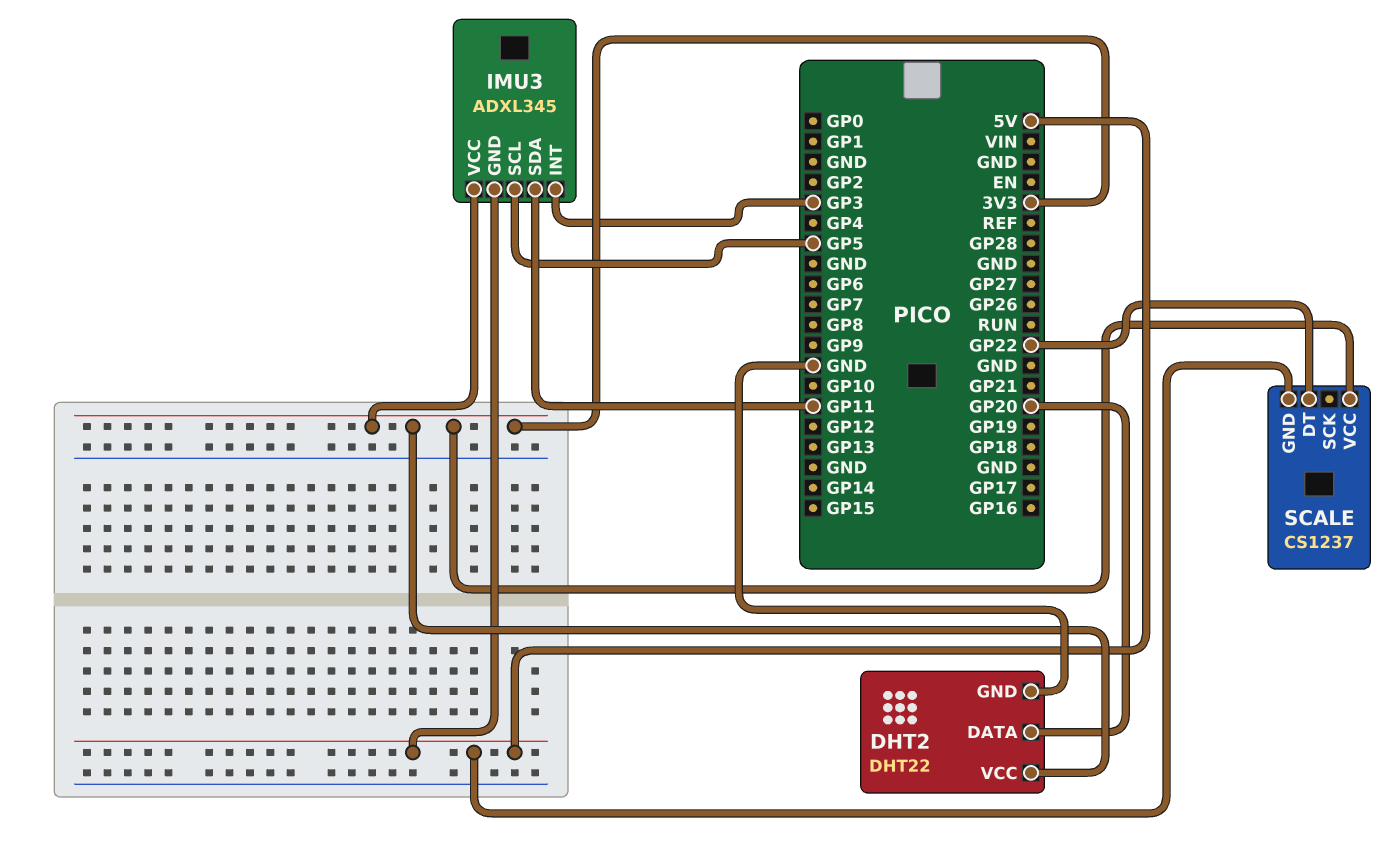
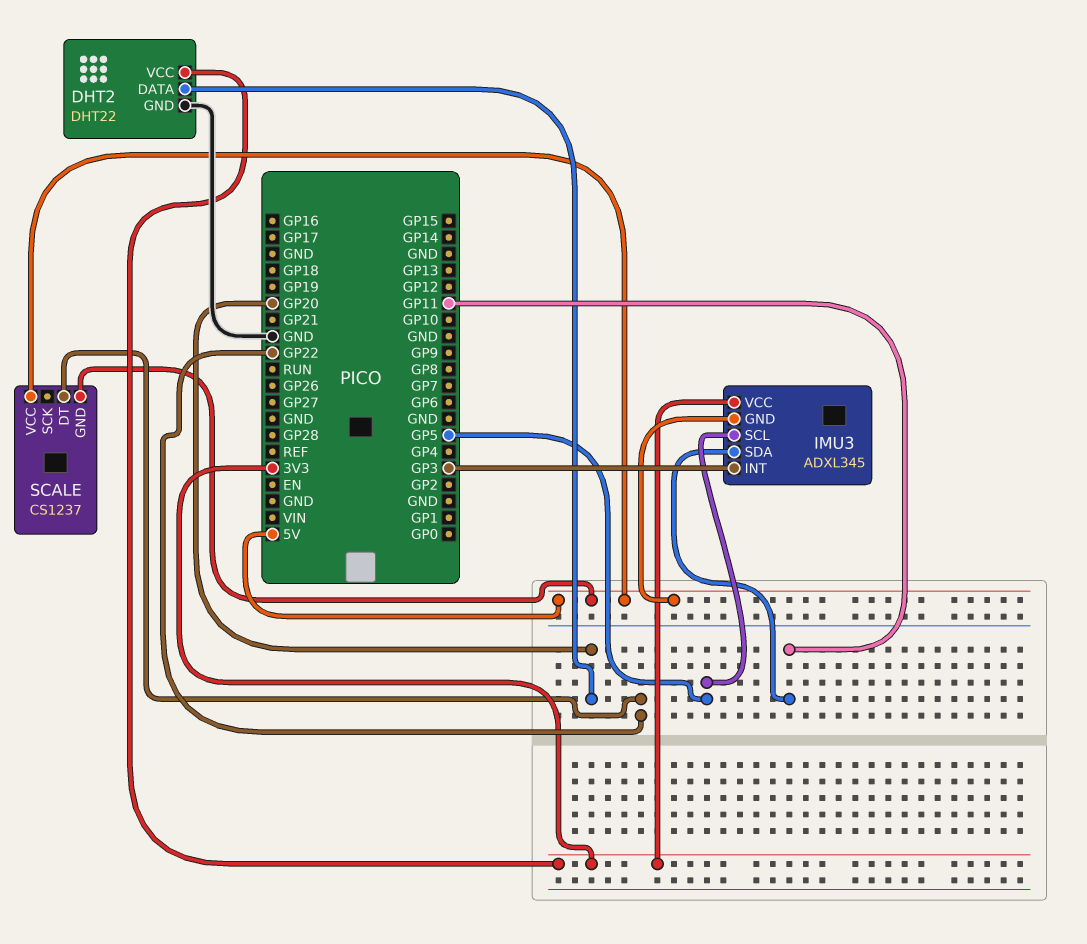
SCALE pin VCC: 3V3 -> 5V

